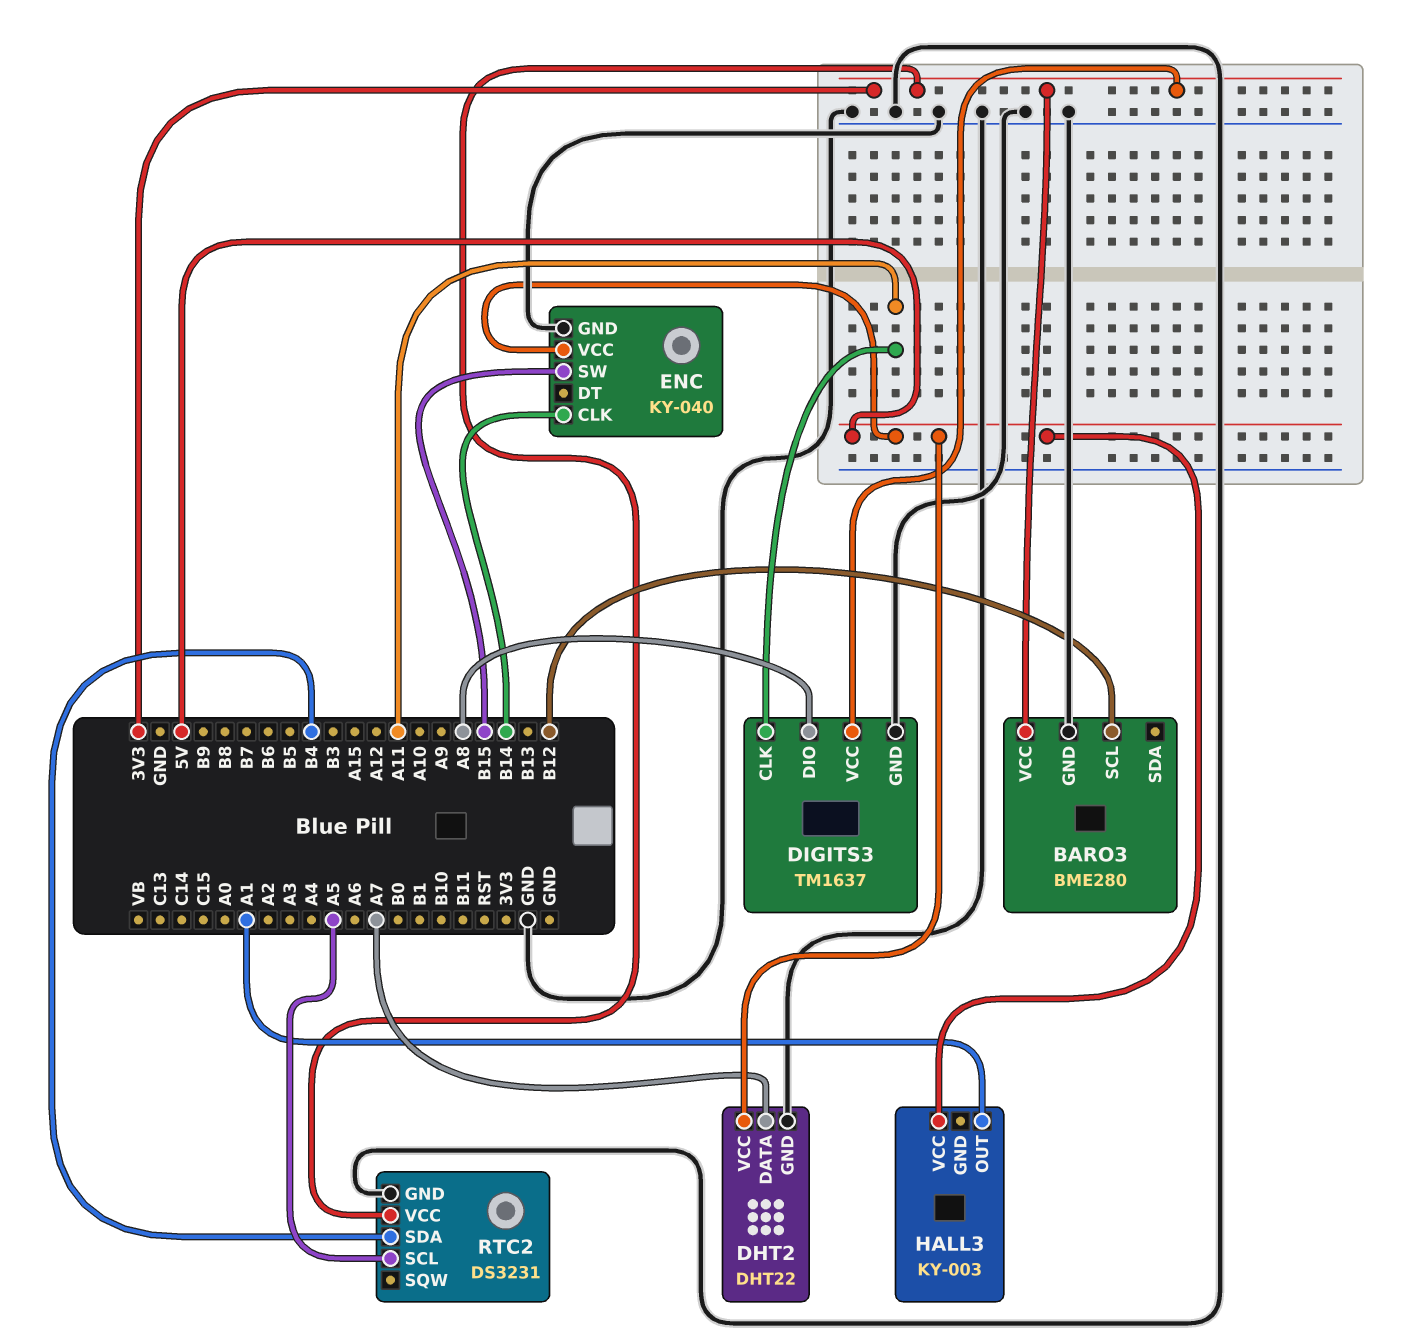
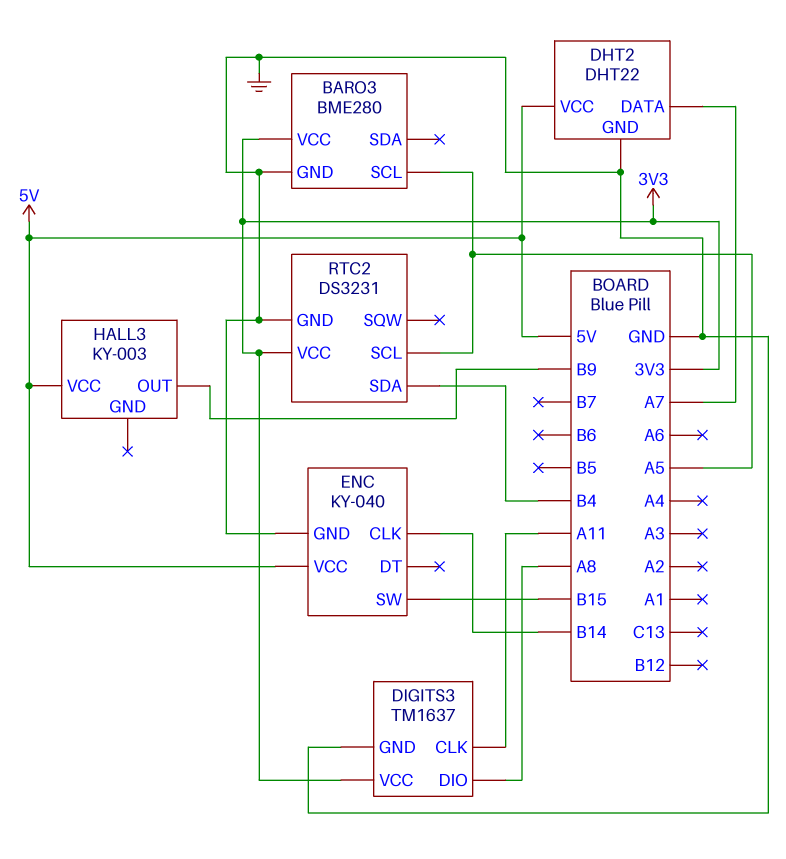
BARO3 pin SCL: B12 -> A5
HALL3 pin OUT: A1 -> B9

